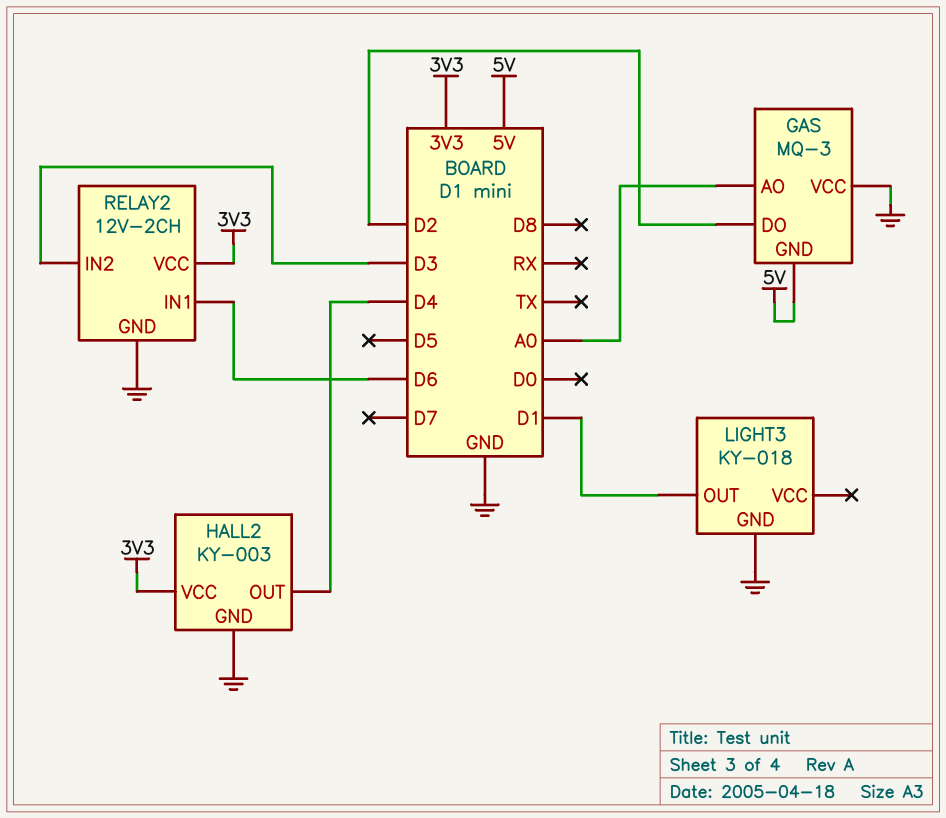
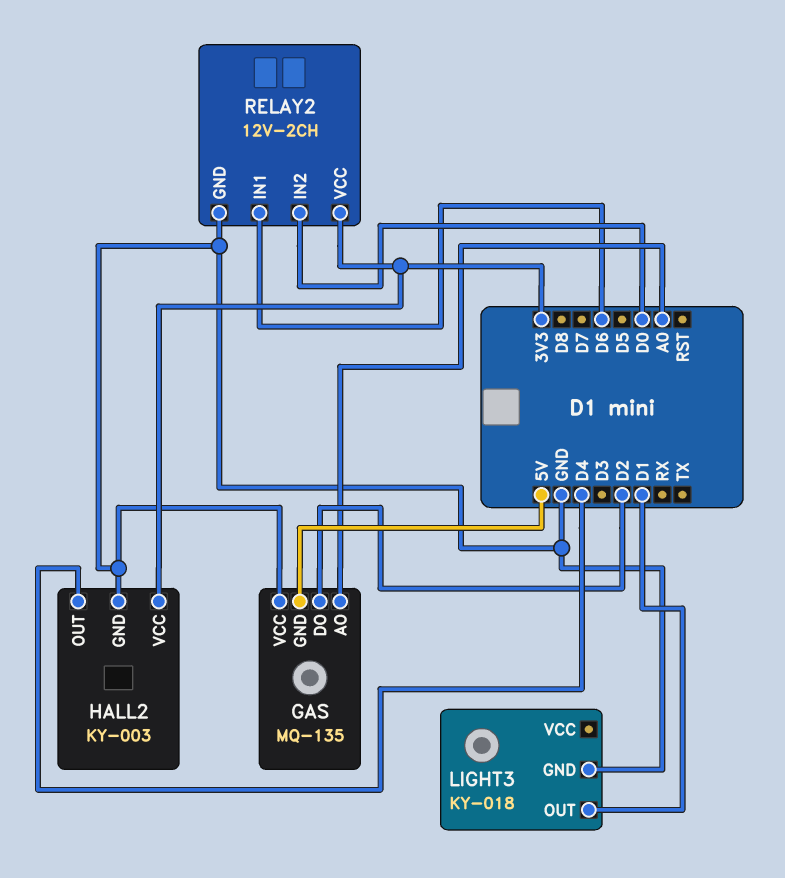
GAS: MQ-3 -> MQ-135
RELAY2 pin IN2: D3 -> D0

